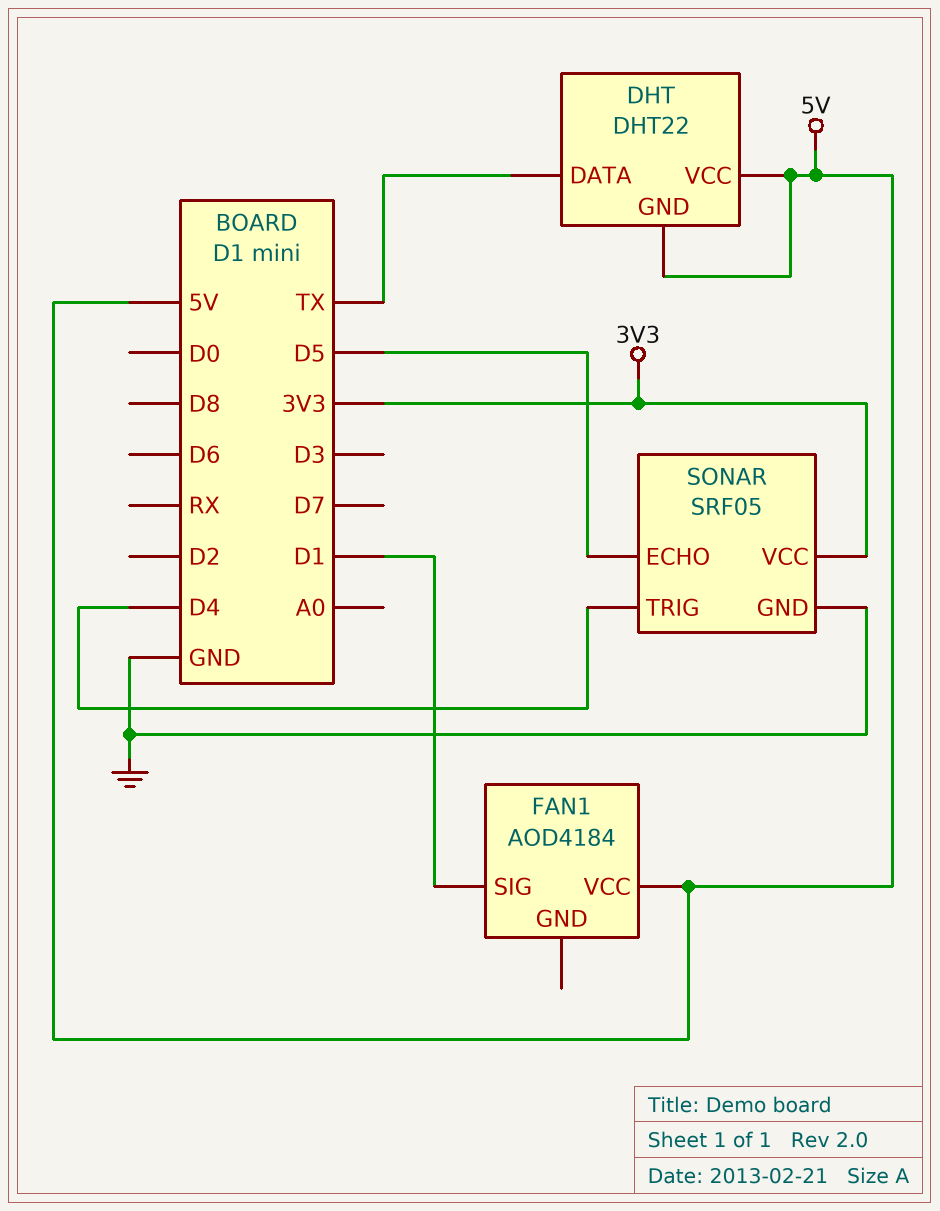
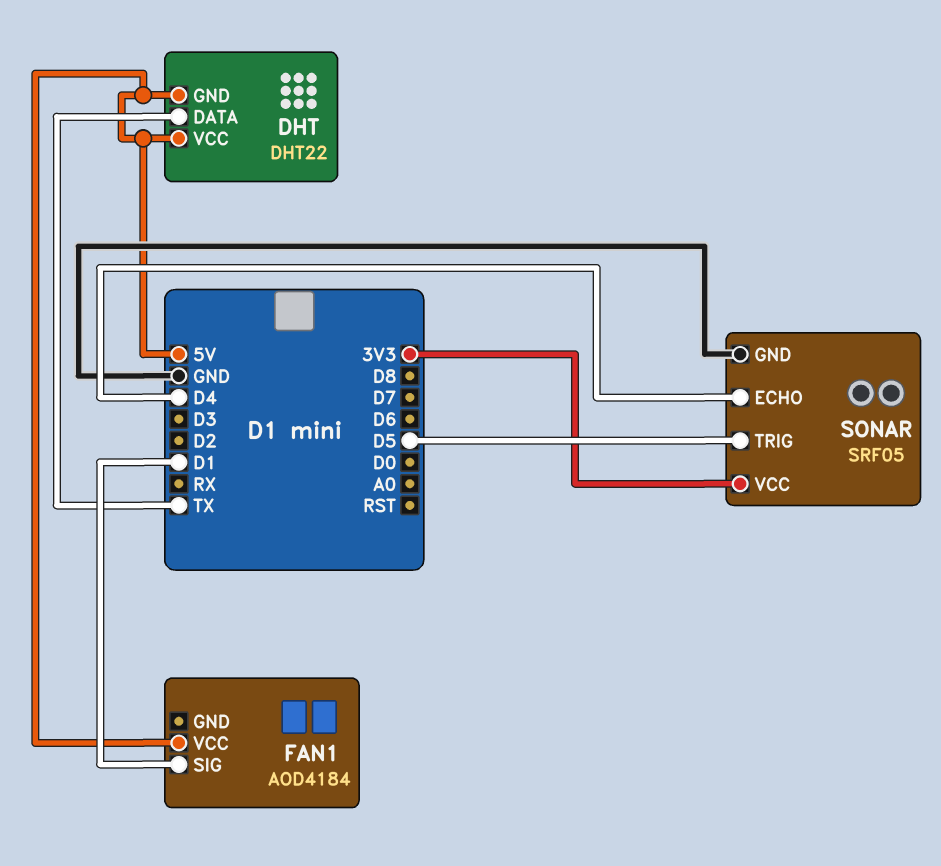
SONAR pin ECHO: D5 -> D4
SONAR pin TRIG: D4 -> D5

